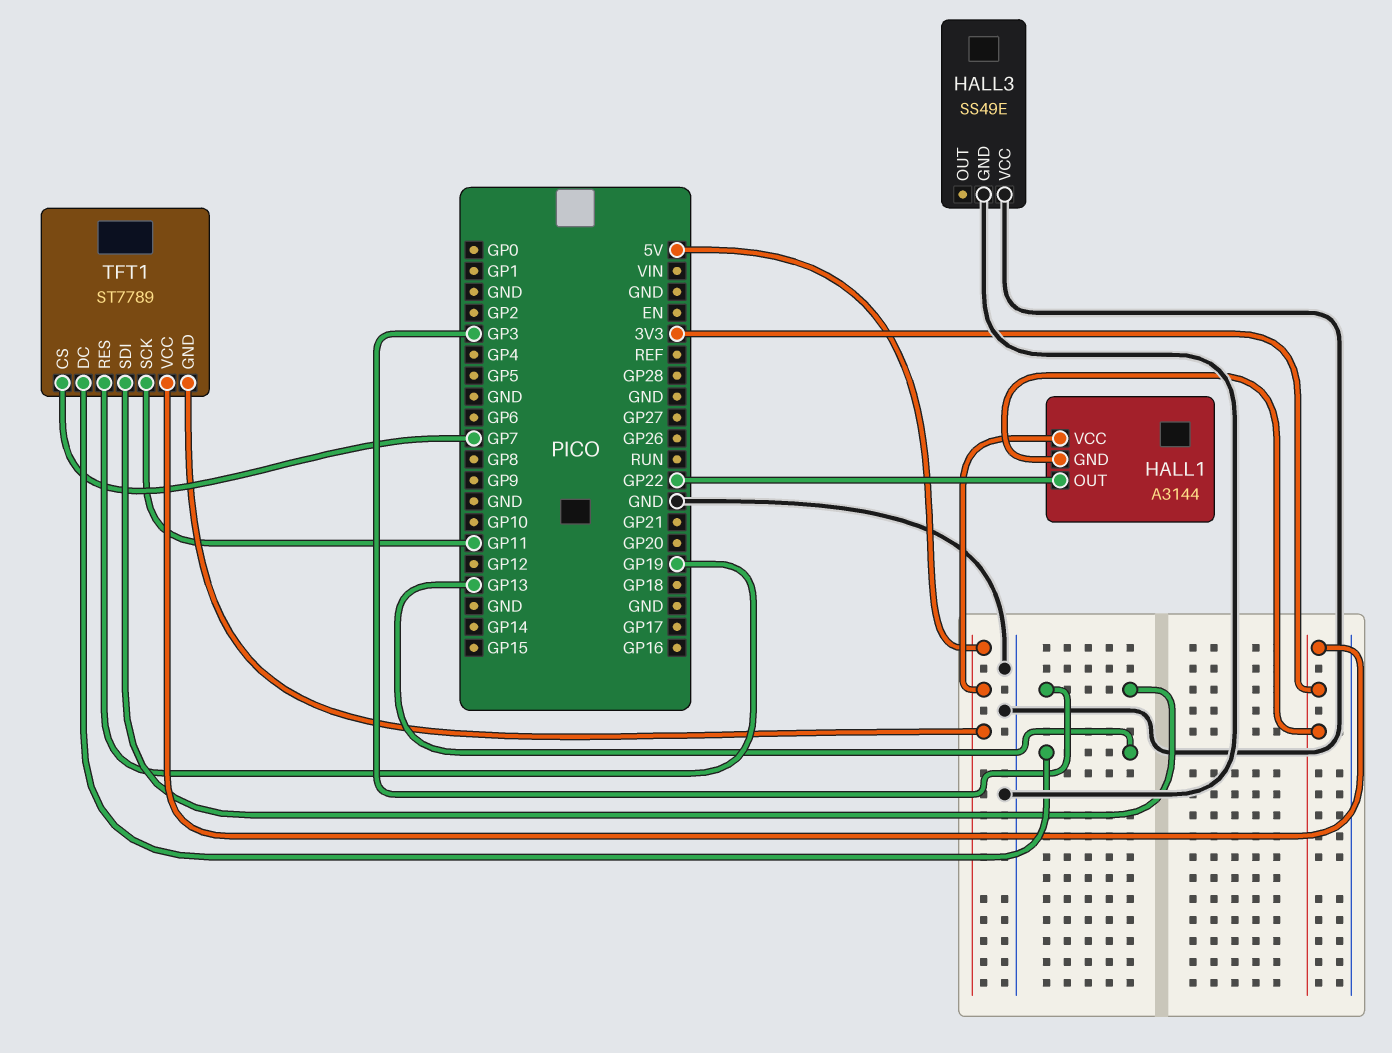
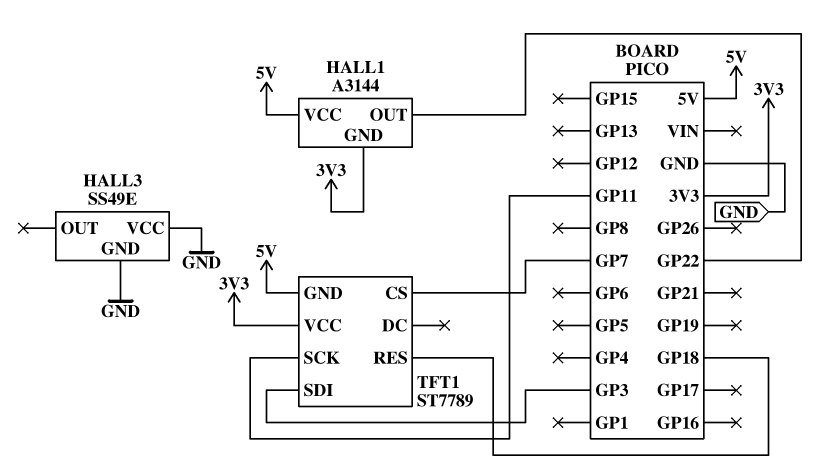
TFT1 pin DC: GP13 -> none
TFT1 pin RES: GP19 -> GP18

